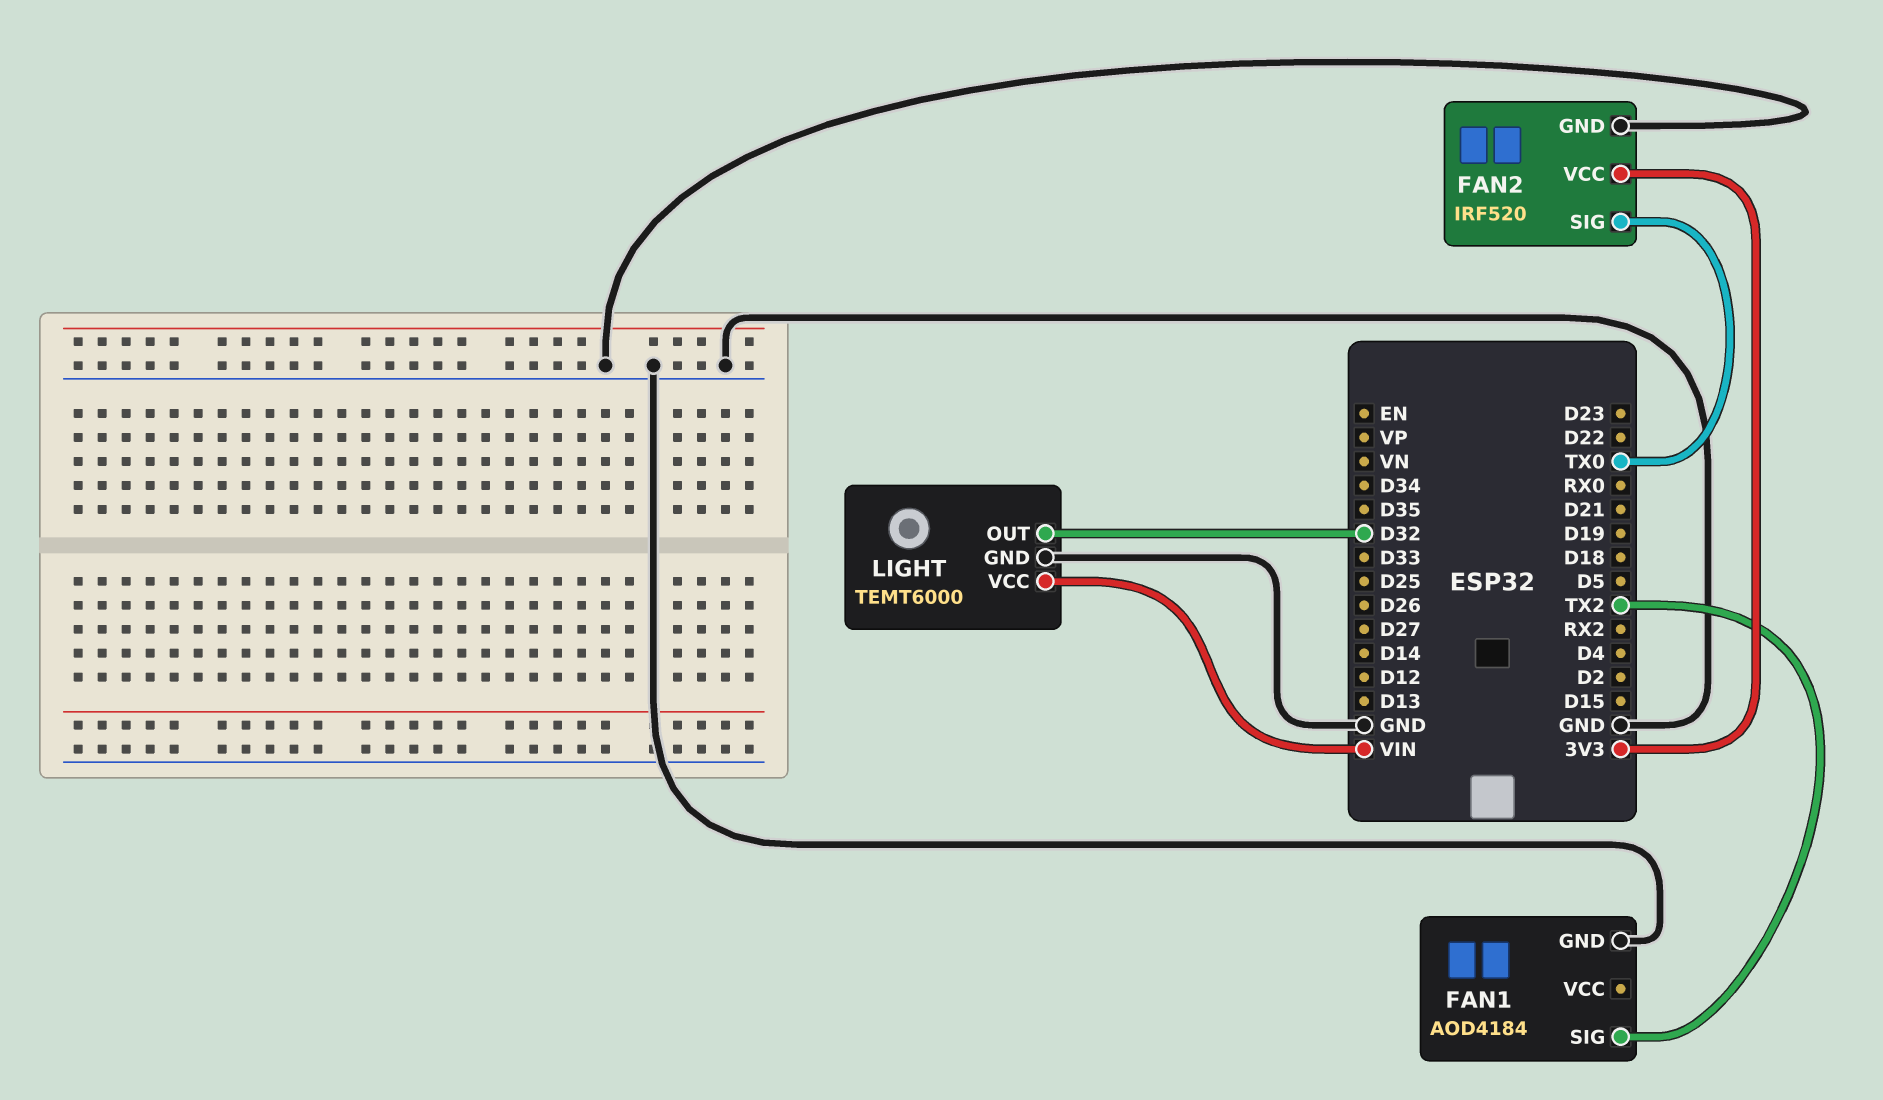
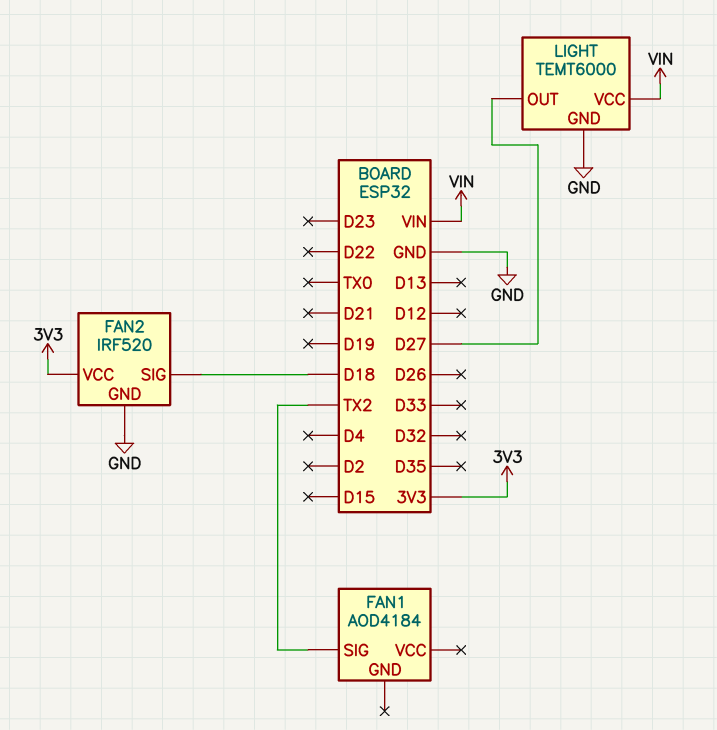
FAN1 pin GND: GND -> none
FAN2 pin SIG: TX0 -> D18
LIGHT pin OUT: D32 -> D27

